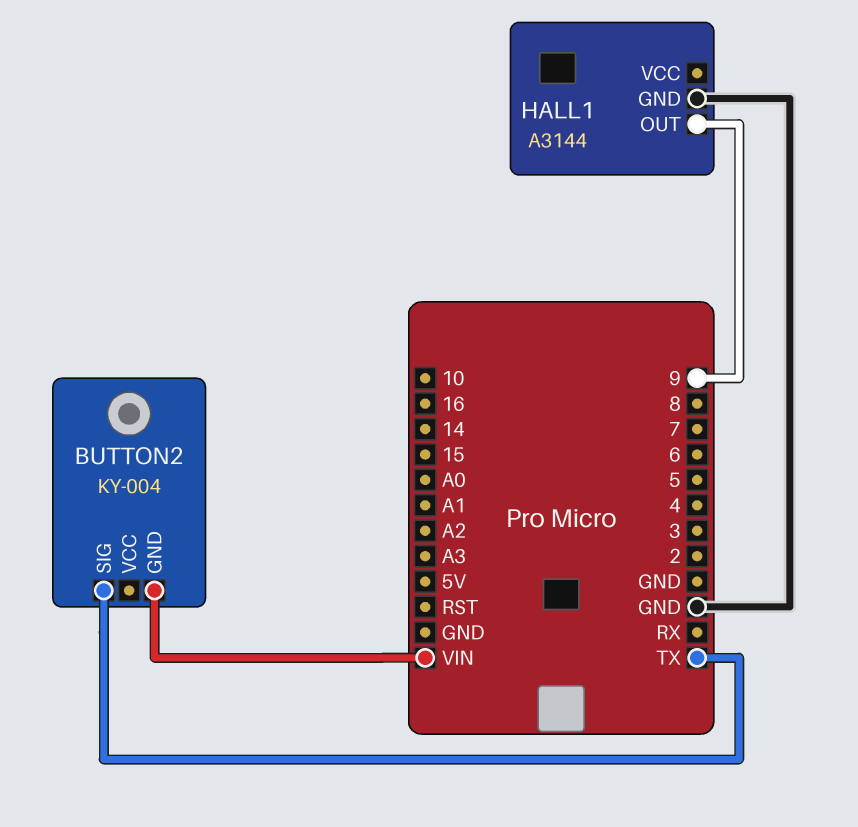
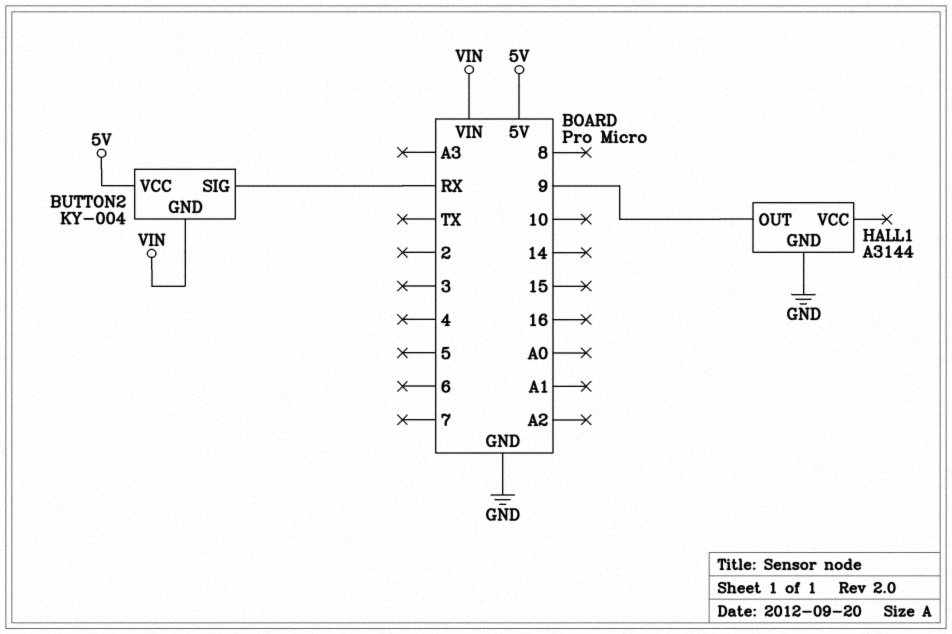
BUTTON2 pin SIG: TX -> RX
BUTTON2 pin VCC: none -> 5V

